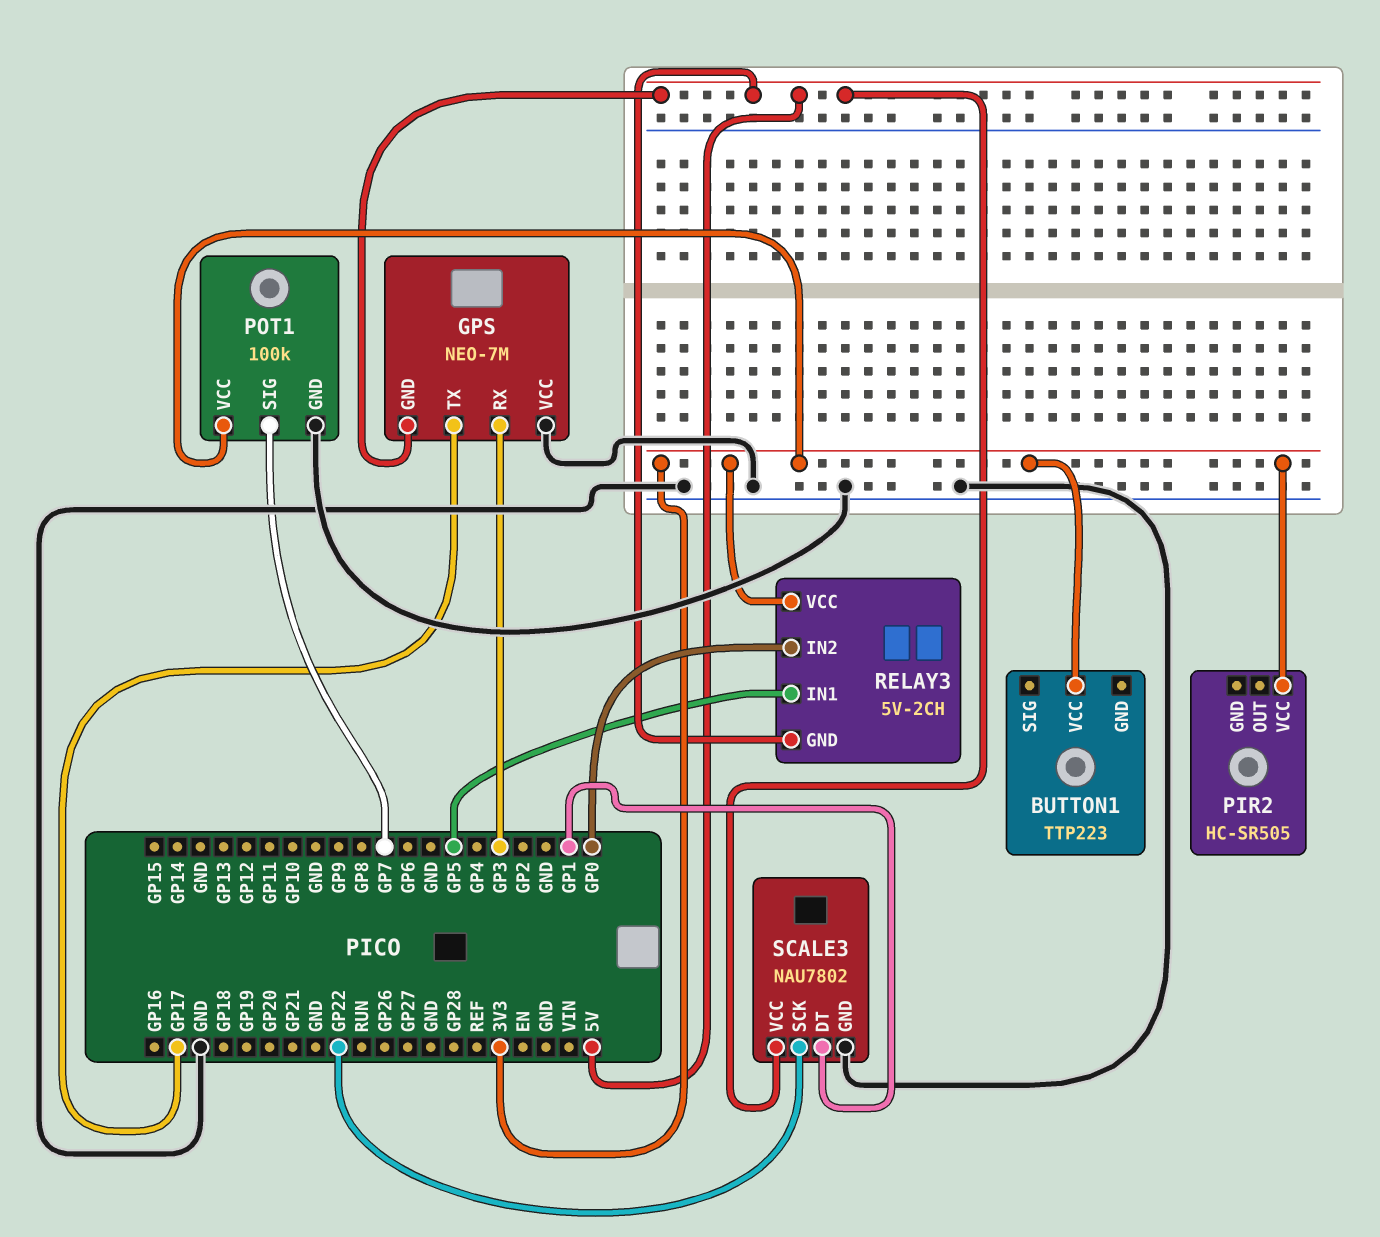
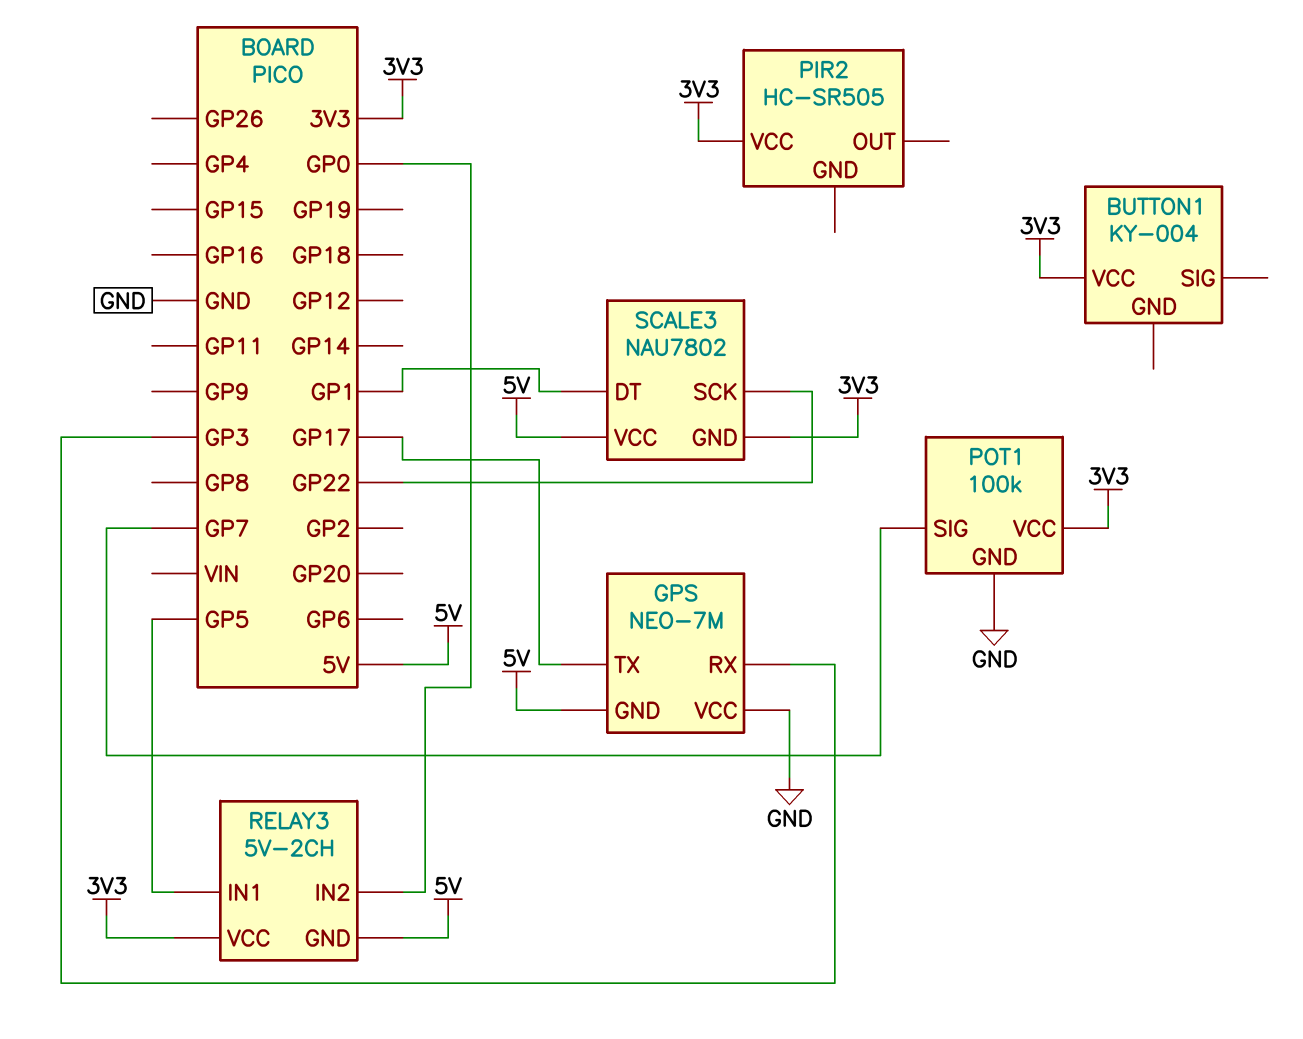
BUTTON1: TTP223 -> KY-004
SCALE3 pin GND: GND -> 3V3

